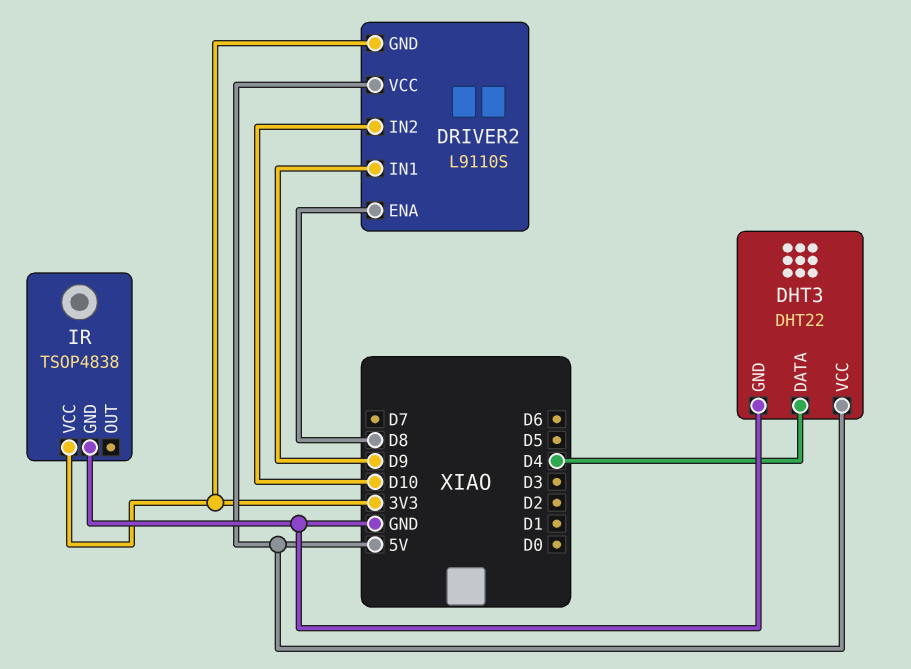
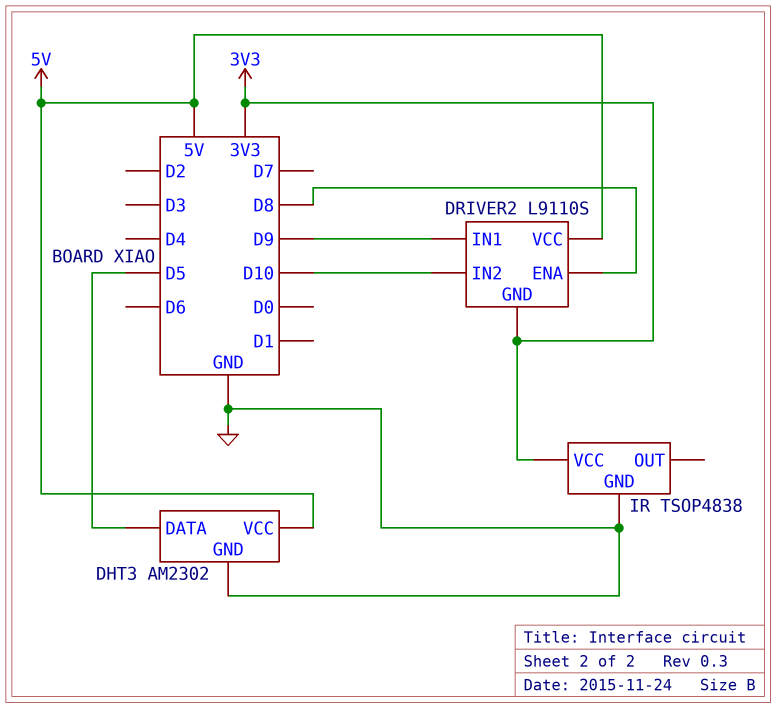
DHT3: DHT22 -> AM2302
DHT3 pin DATA: D4 -> D5

